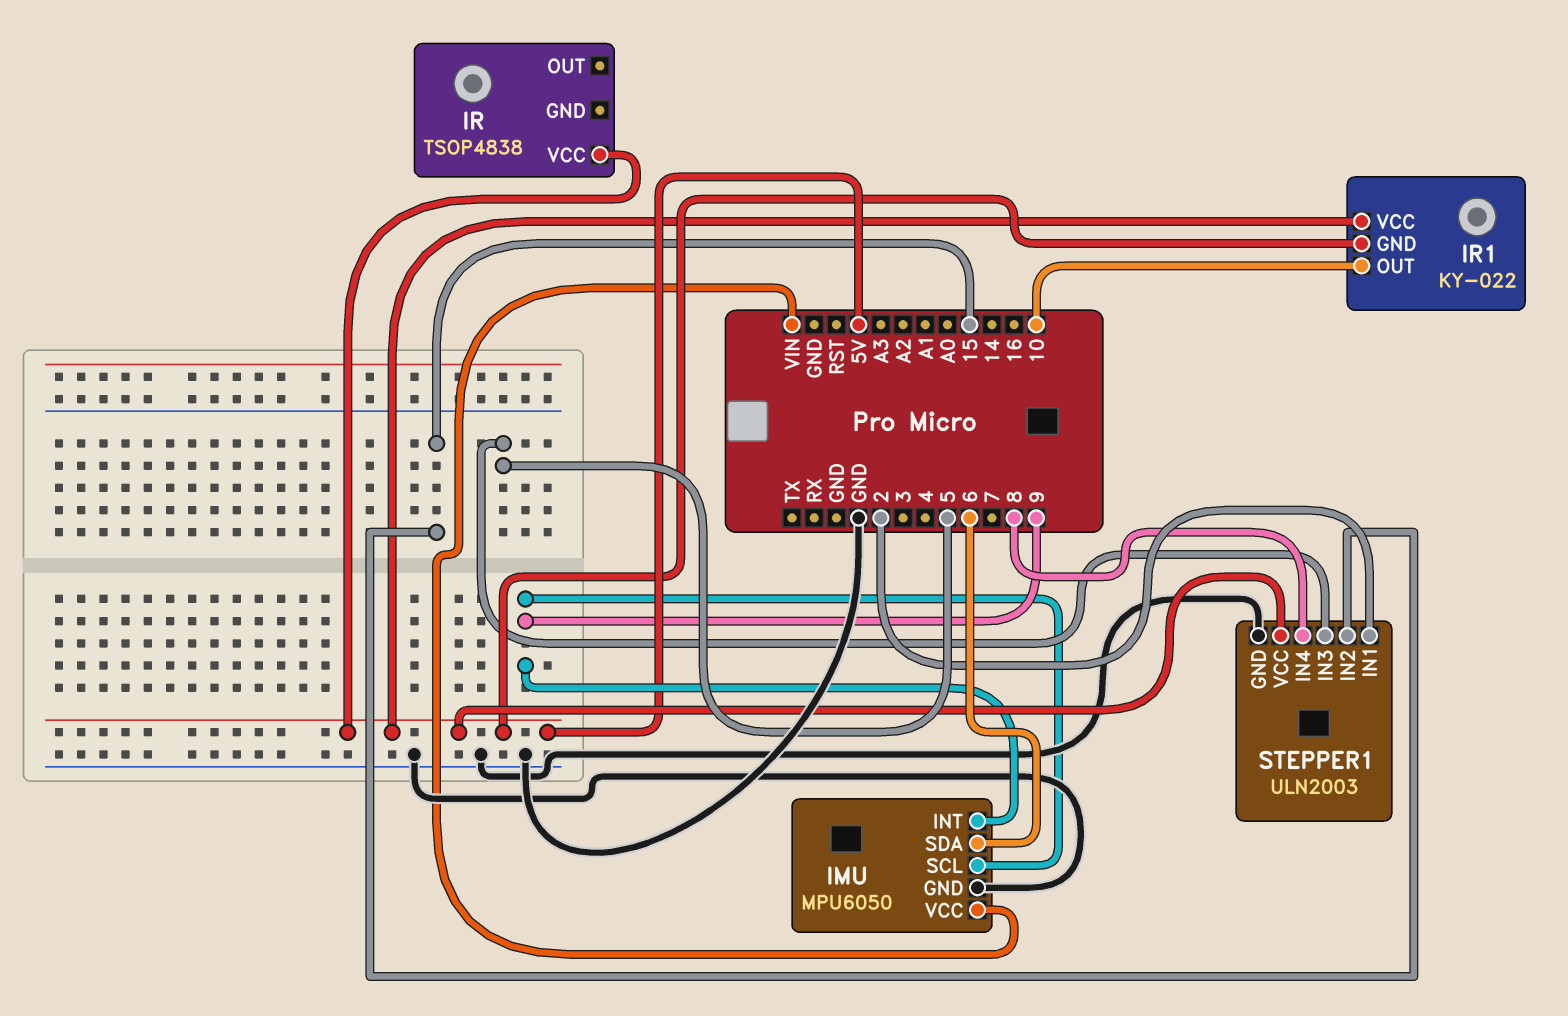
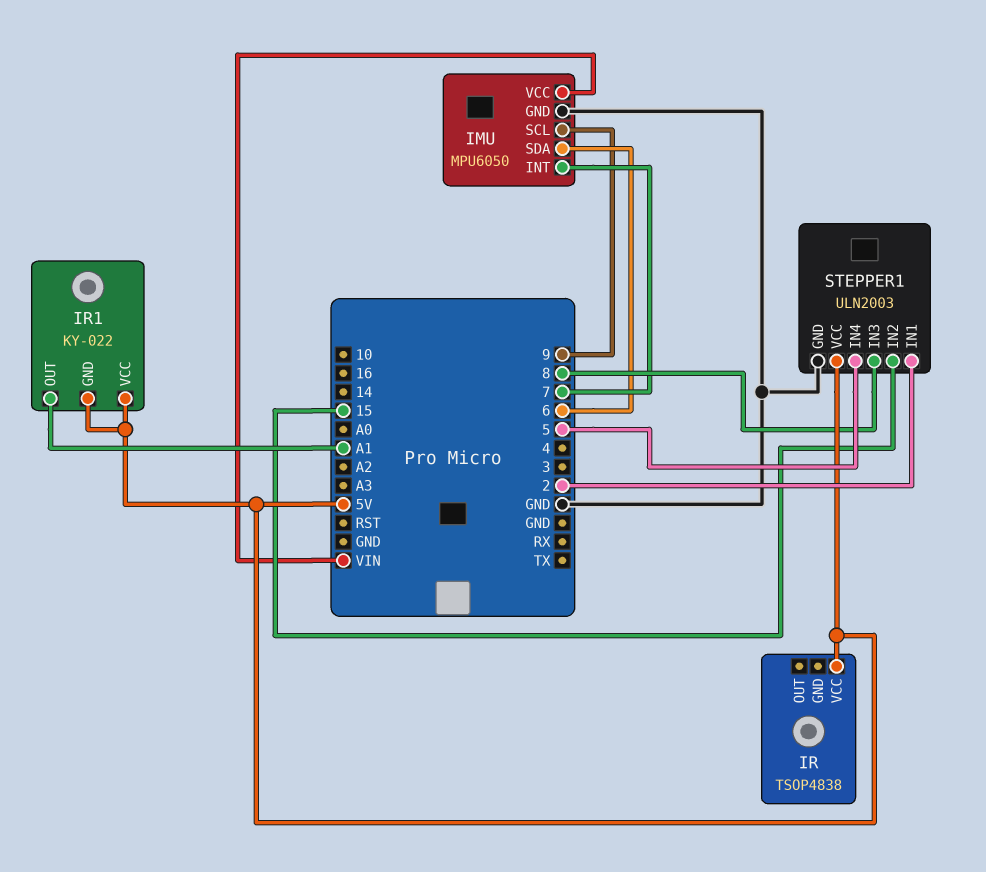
IMU pin INT: 9 -> 7
IR1 pin OUT: 10 -> A1
STEPPER1 pin IN3: 5 -> 8
STEPPER1 pin IN4: 8 -> 5

